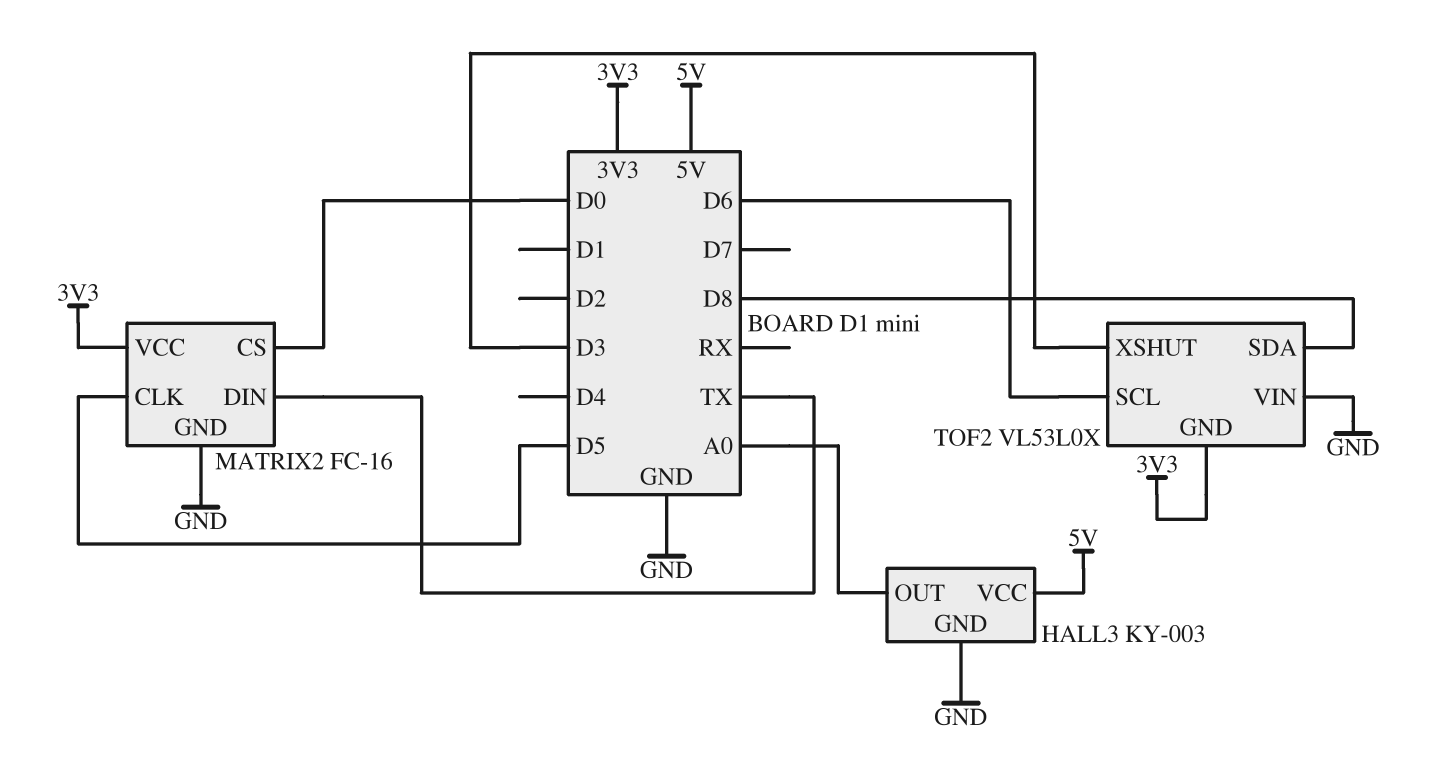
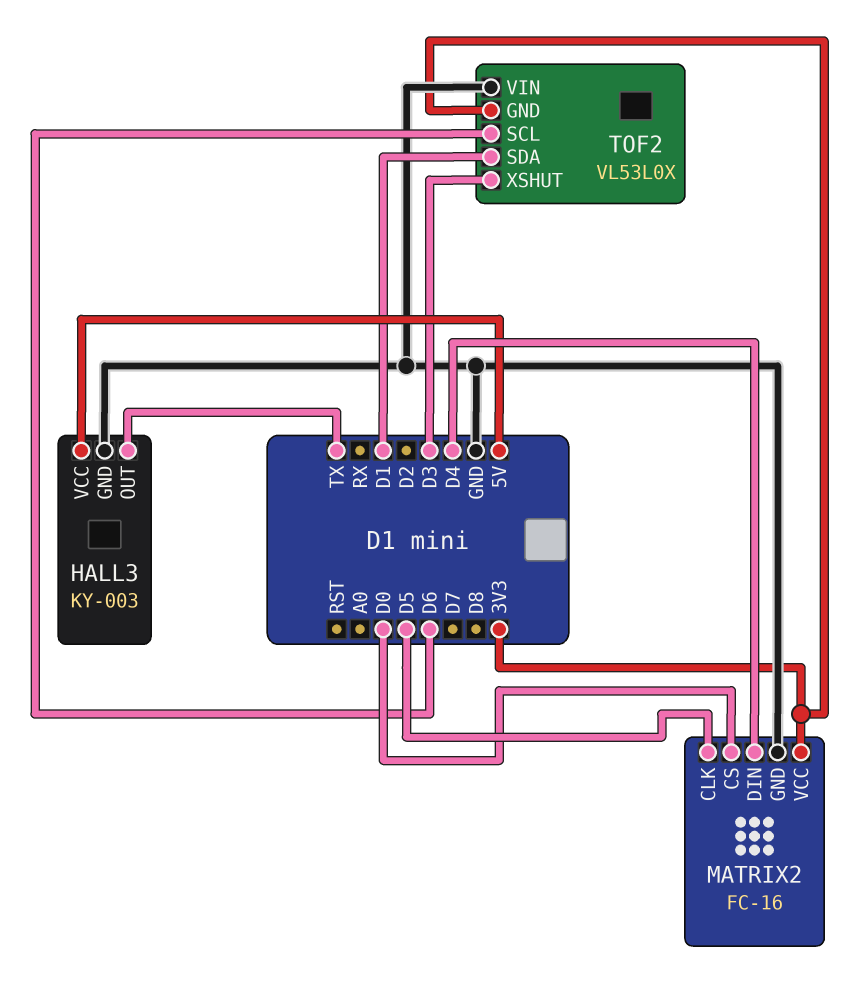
HALL3 pin OUT: A0 -> TX
MATRIX2 pin DIN: TX -> D4
TOF2 pin SDA: D8 -> D1

